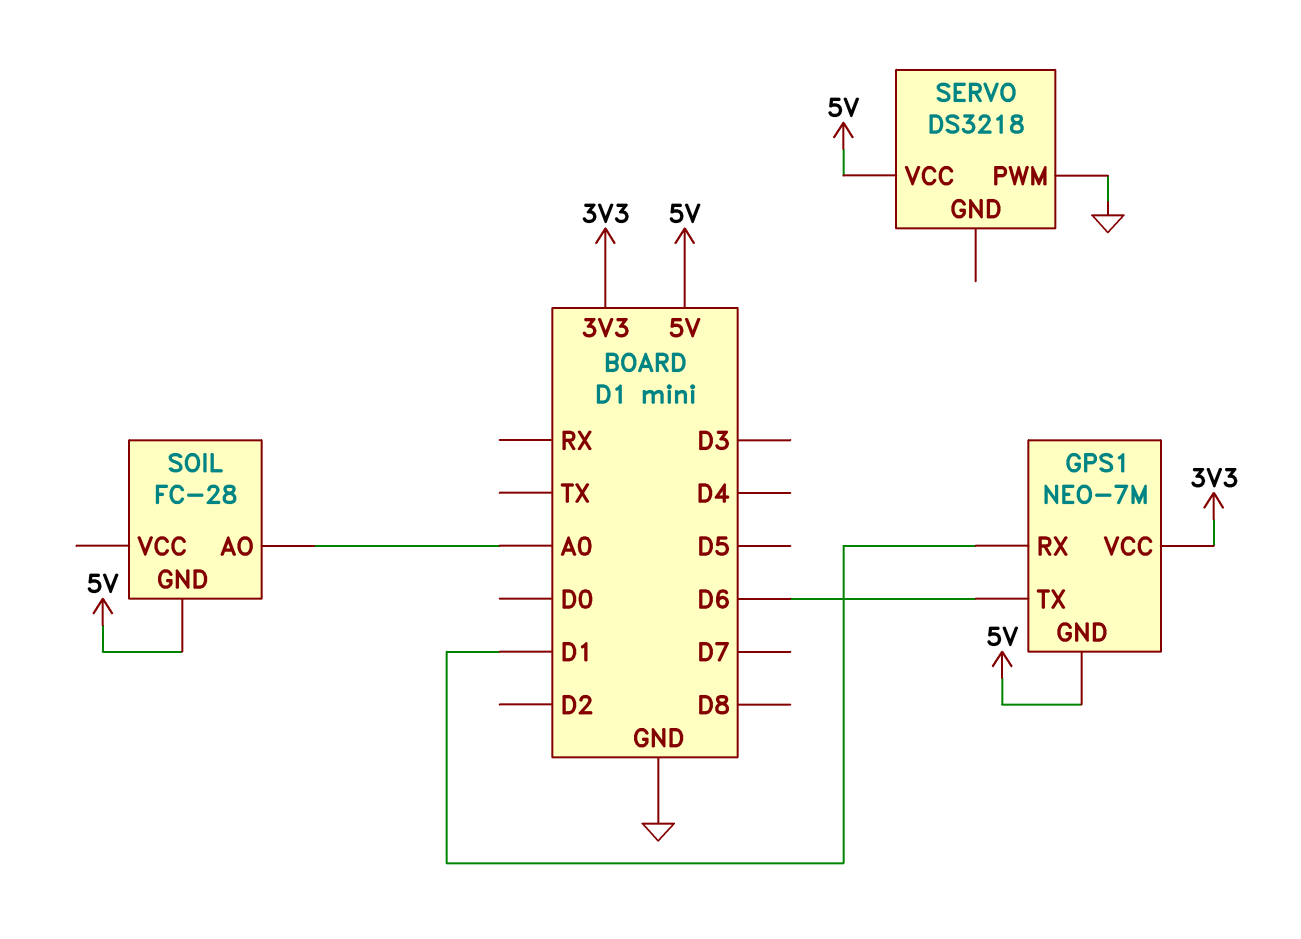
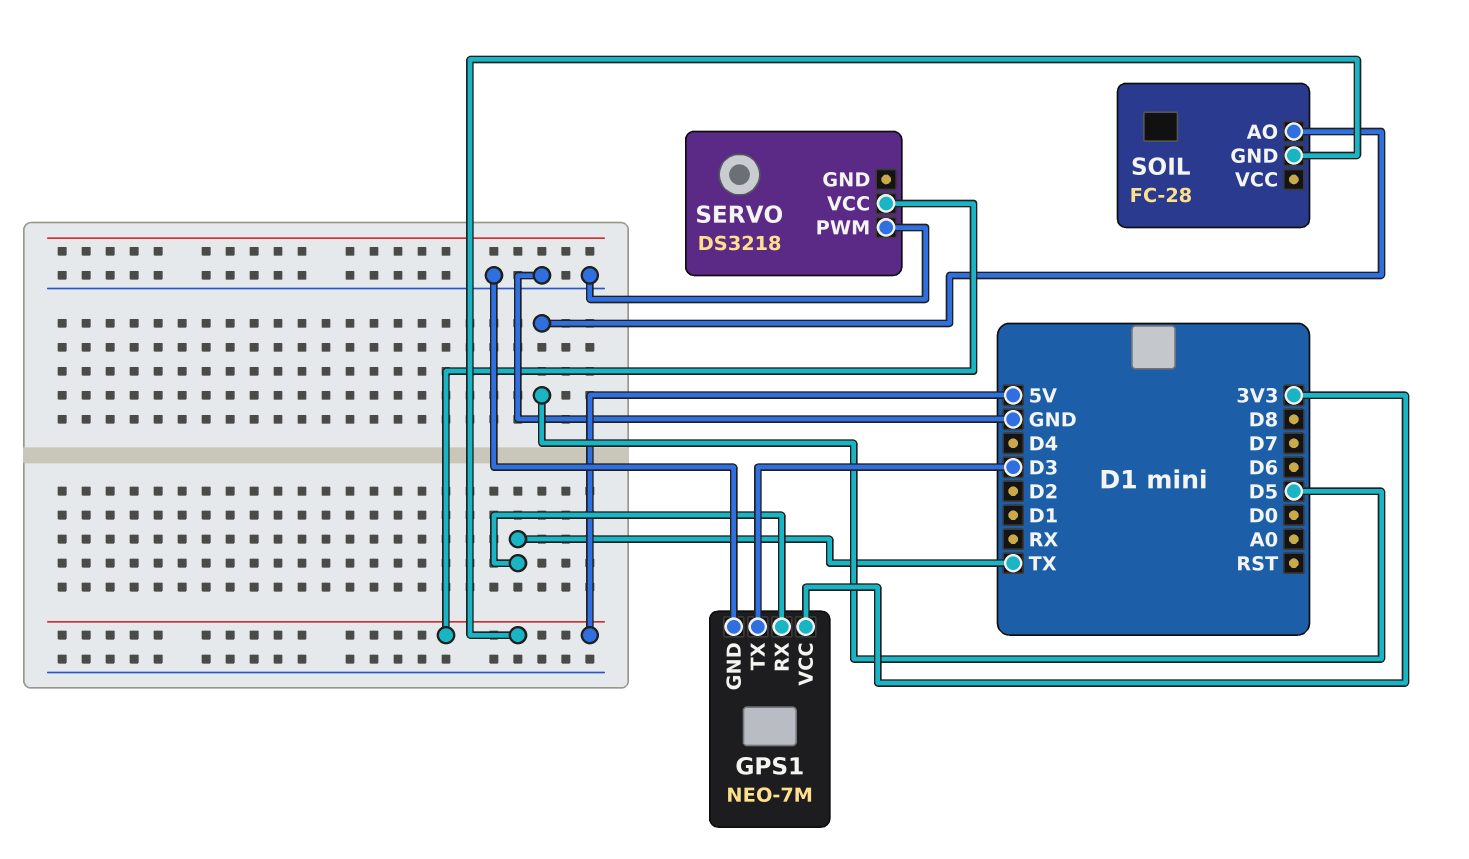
GPS1 pin GND: 5V -> GND
GPS1 pin RX: D1 -> TX
GPS1 pin TX: D6 -> D3
SOIL pin AO: A0 -> D5

